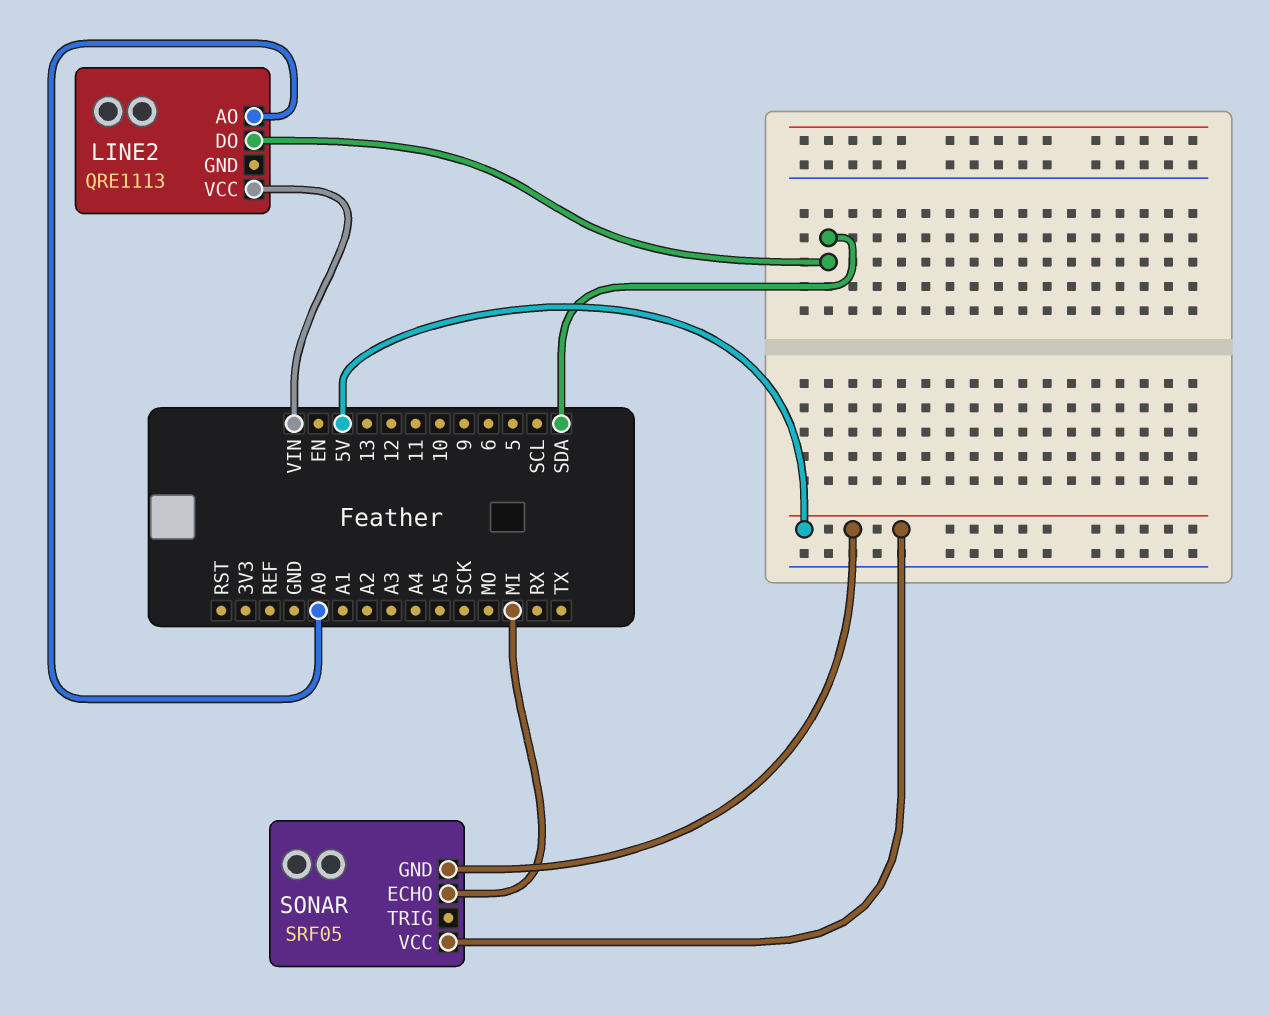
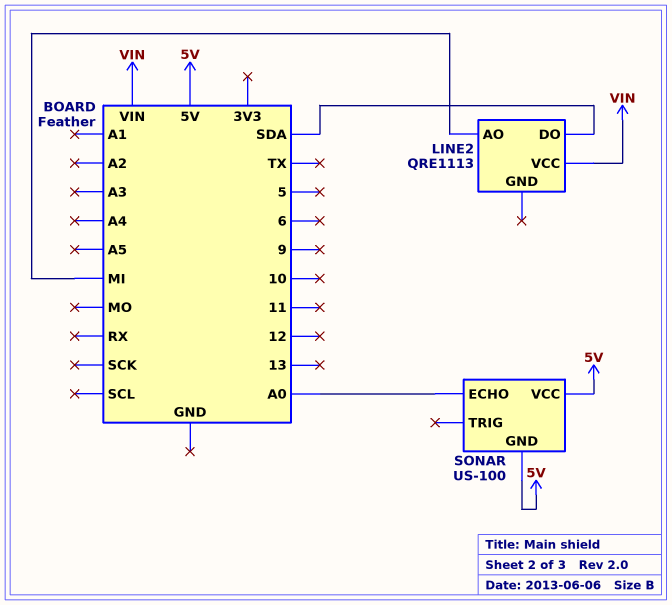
LINE2 pin AO: A0 -> MI
SONAR: SRF05 -> US-100
SONAR pin ECHO: MI -> A0

